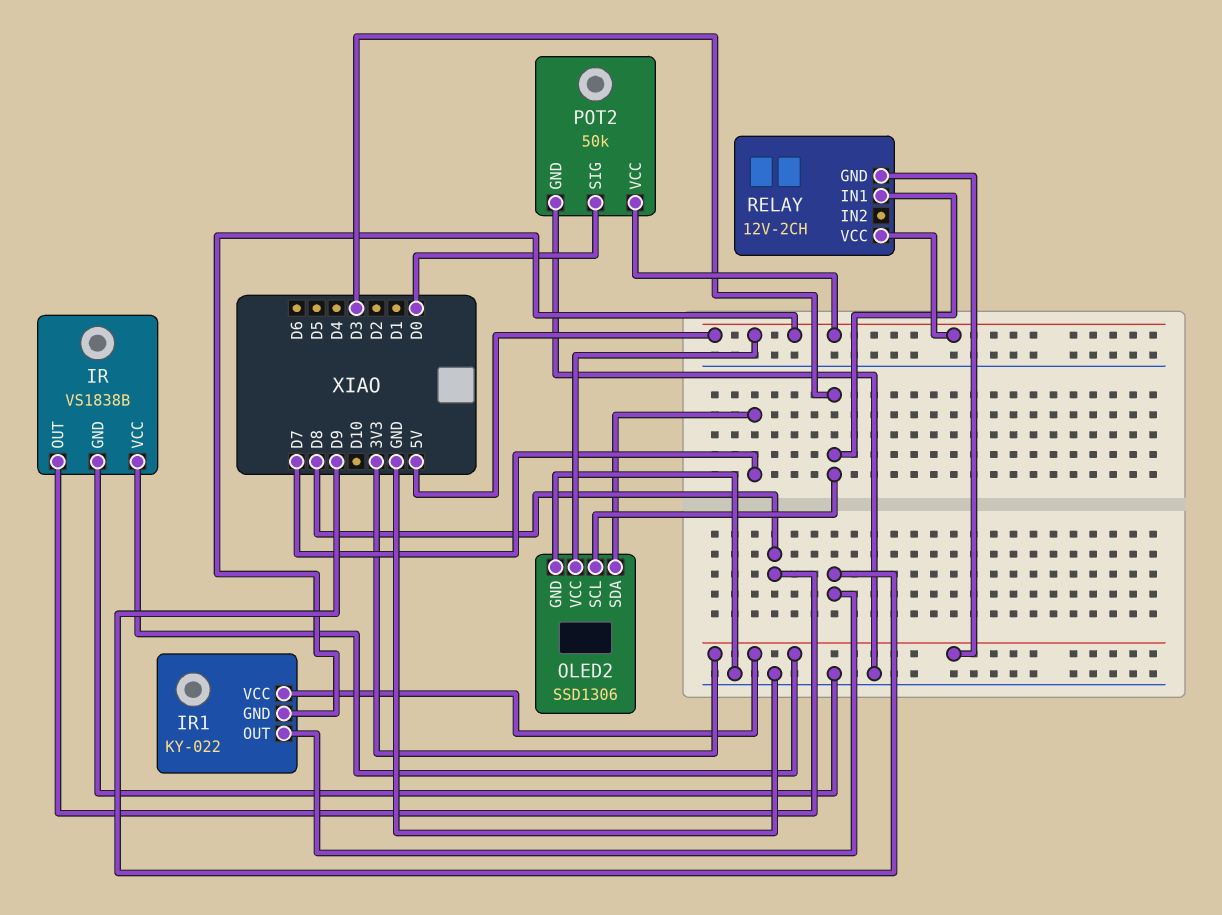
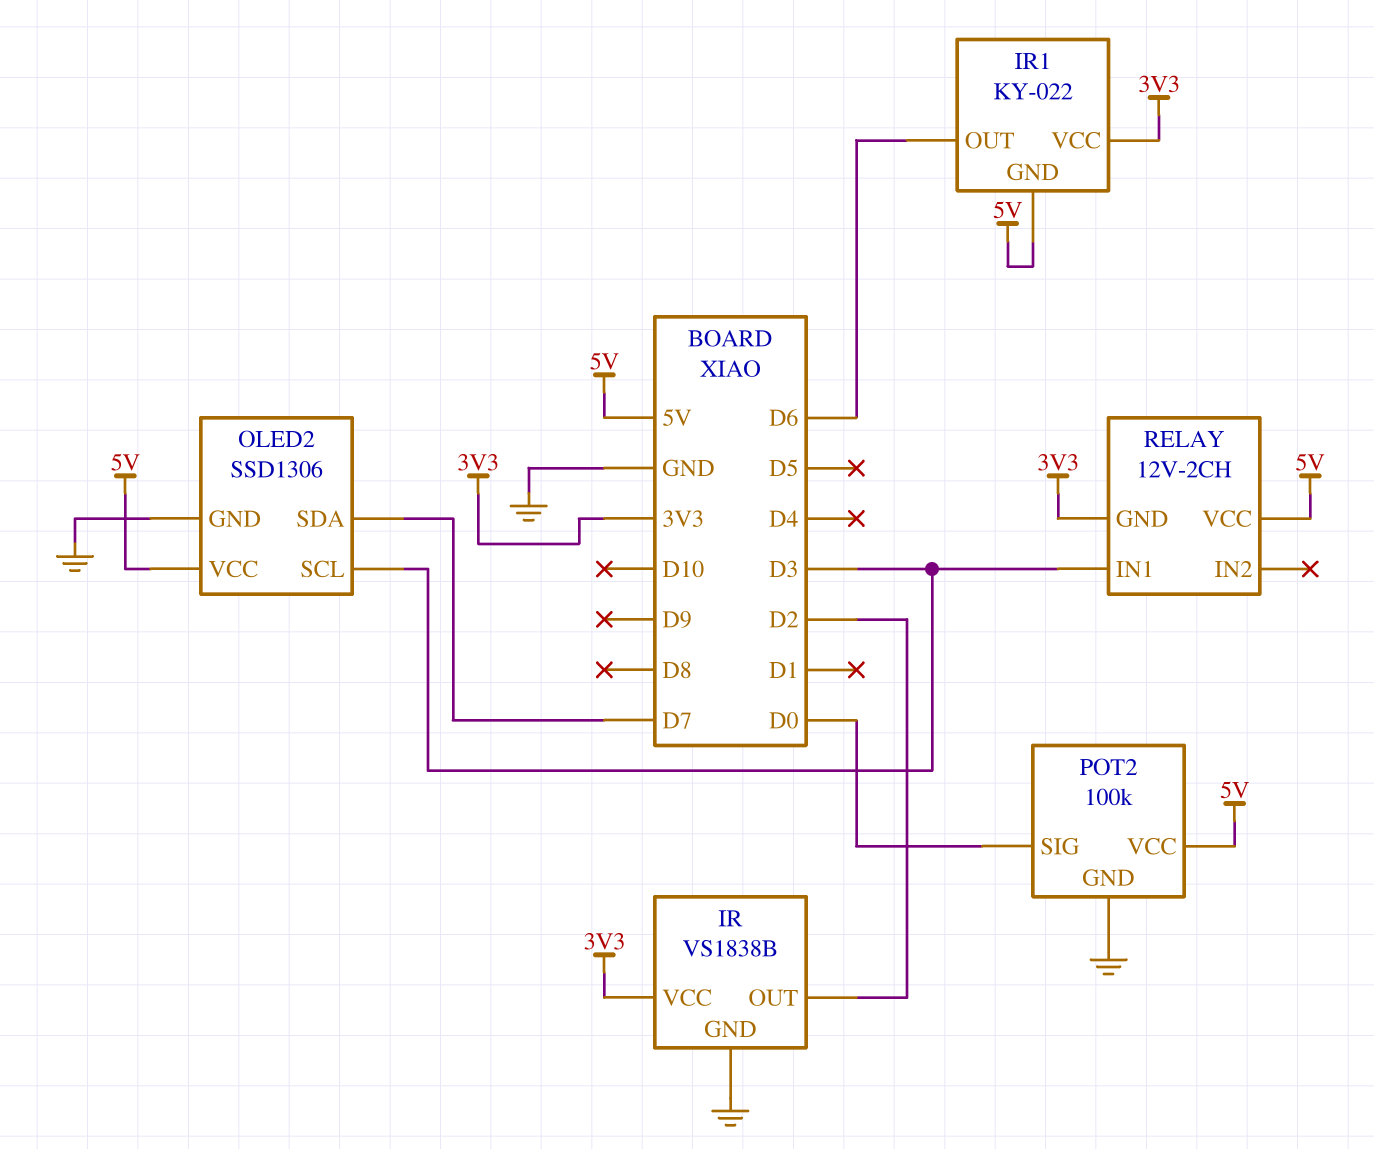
IR pin OUT: D8 -> D2
IR1 pin OUT: D9 -> D6
POT2: 50k -> 100k

